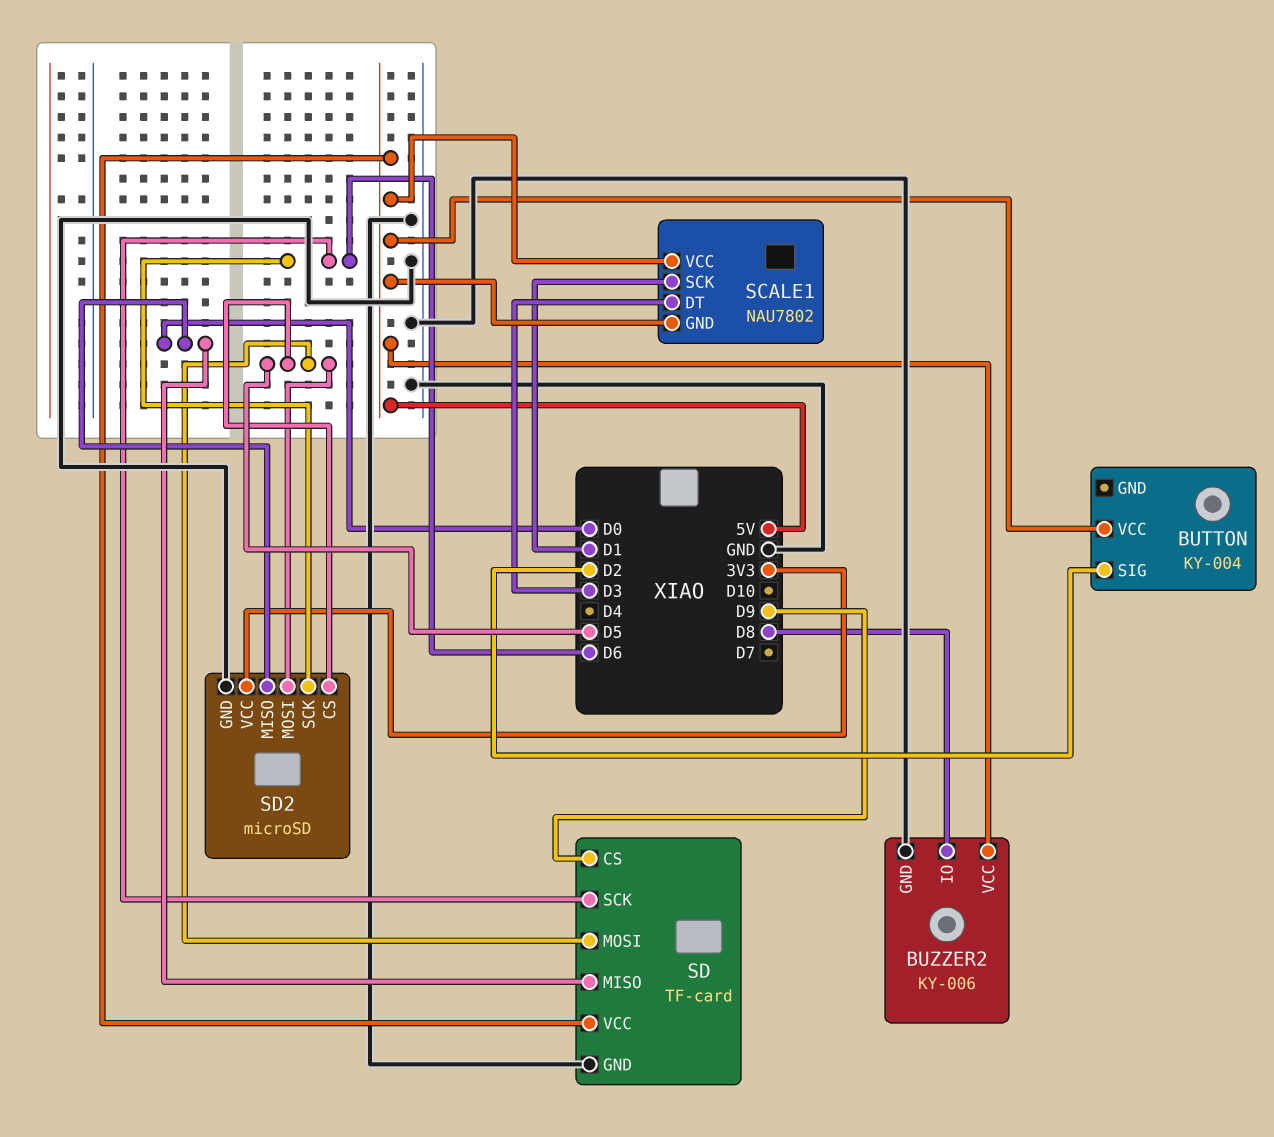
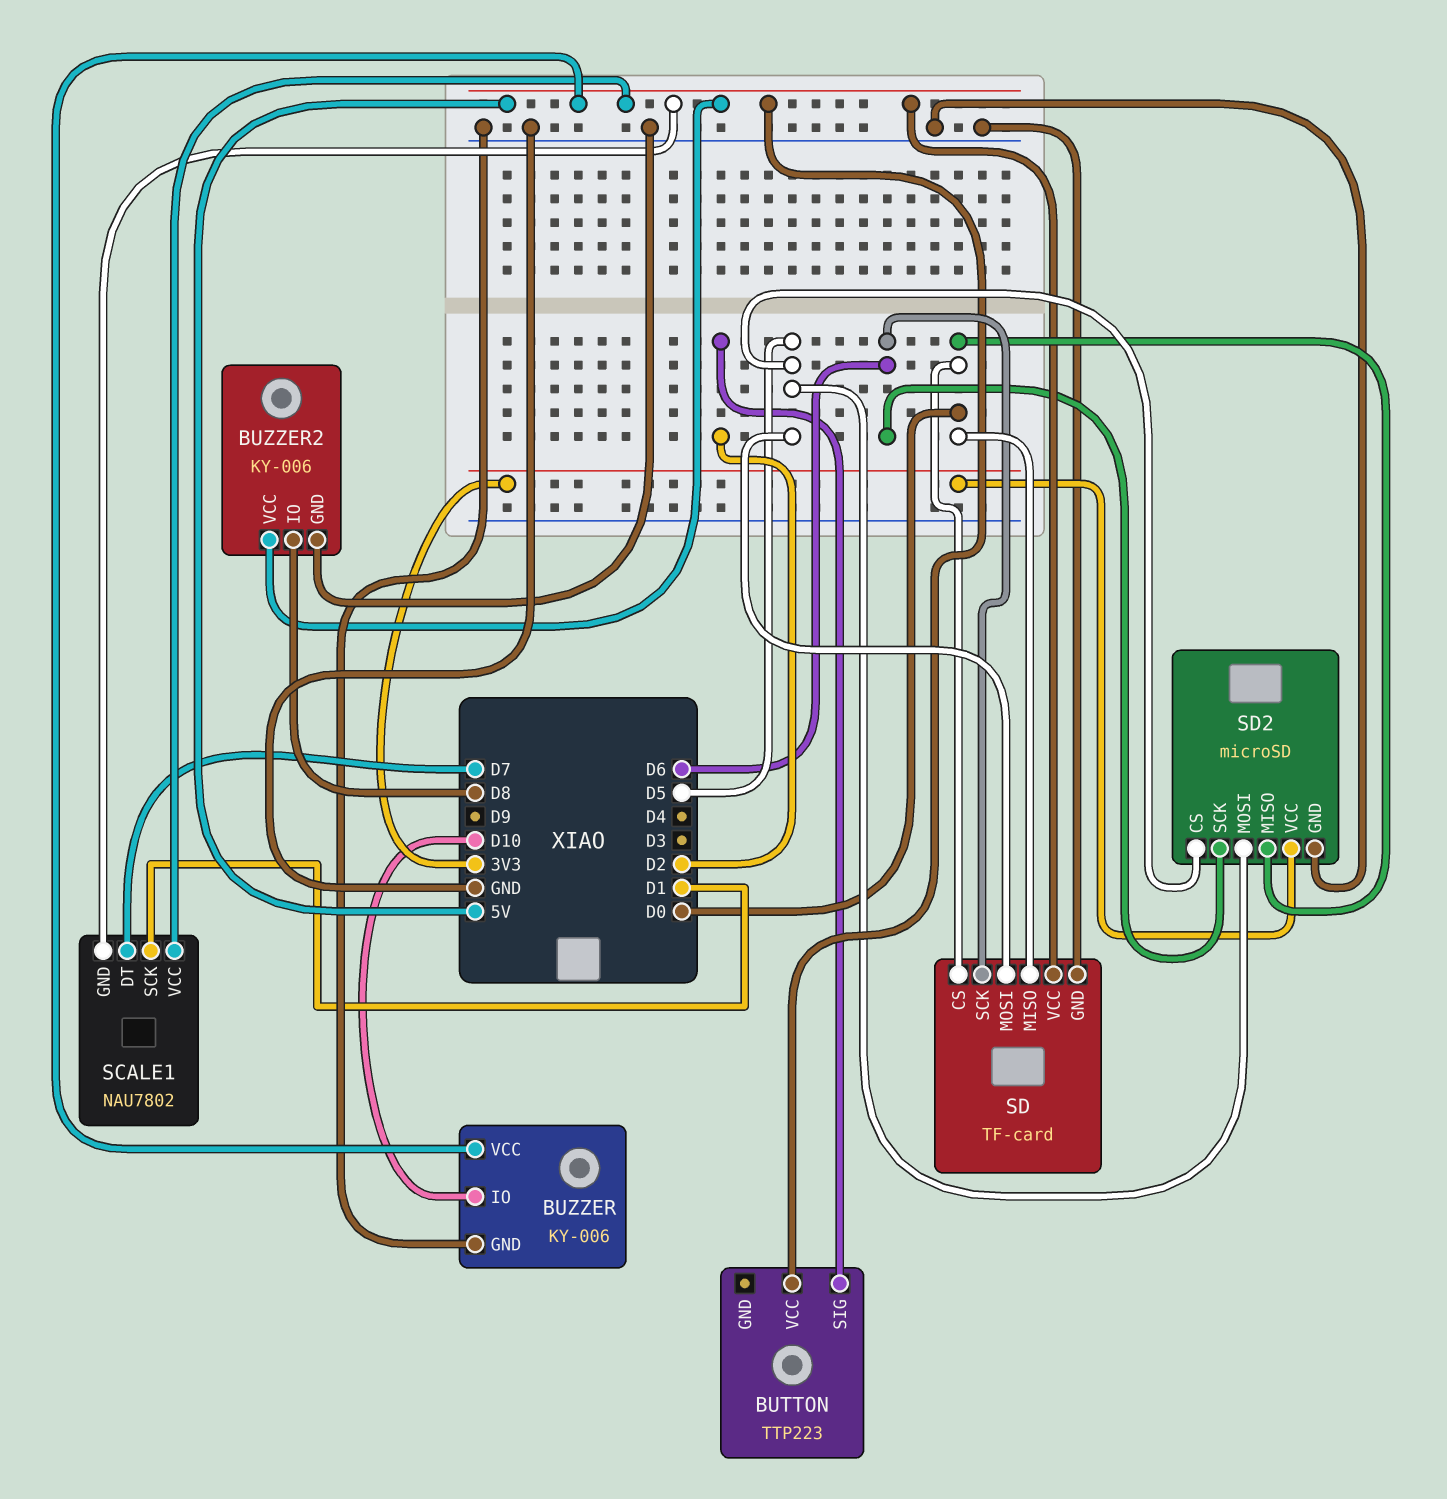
BUTTON: KY-004 -> TTP223
BUZZER: none -> KY-006
BUZZER pin GND: none -> GND
BUZZER pin IO: none -> D10
BUZZER pin VCC: none -> 5V
SCALE1 pin DT: D3 -> D7
SD pin CS: D9 -> D0

